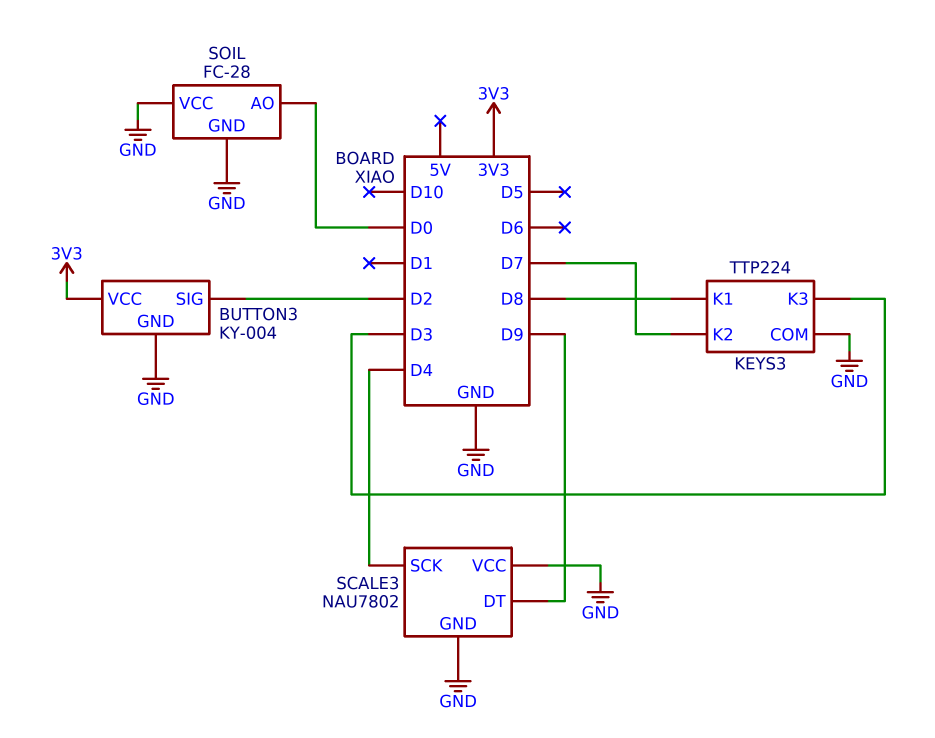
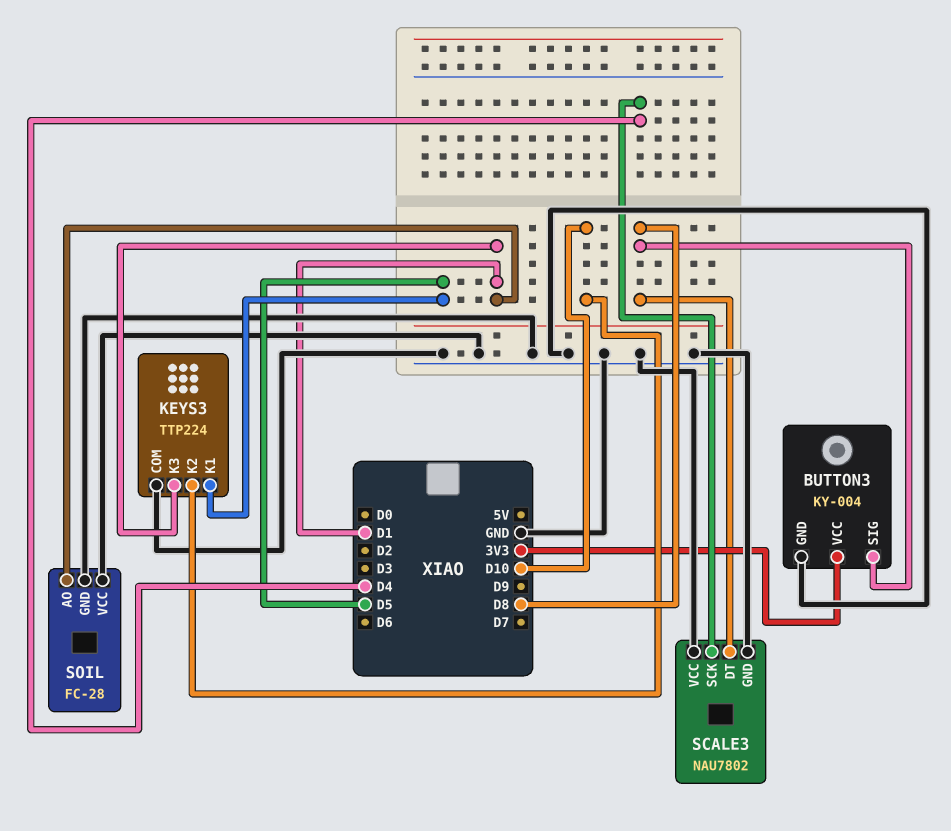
BUTTON3 pin SIG: D2 -> D8
KEYS3 pin K1: D8 -> D5
KEYS3 pin K2: D7 -> D10
KEYS3 pin K3: D3 -> D1
SCALE3 pin DT: D9 -> D8
SOIL pin AO: D0 -> D1

